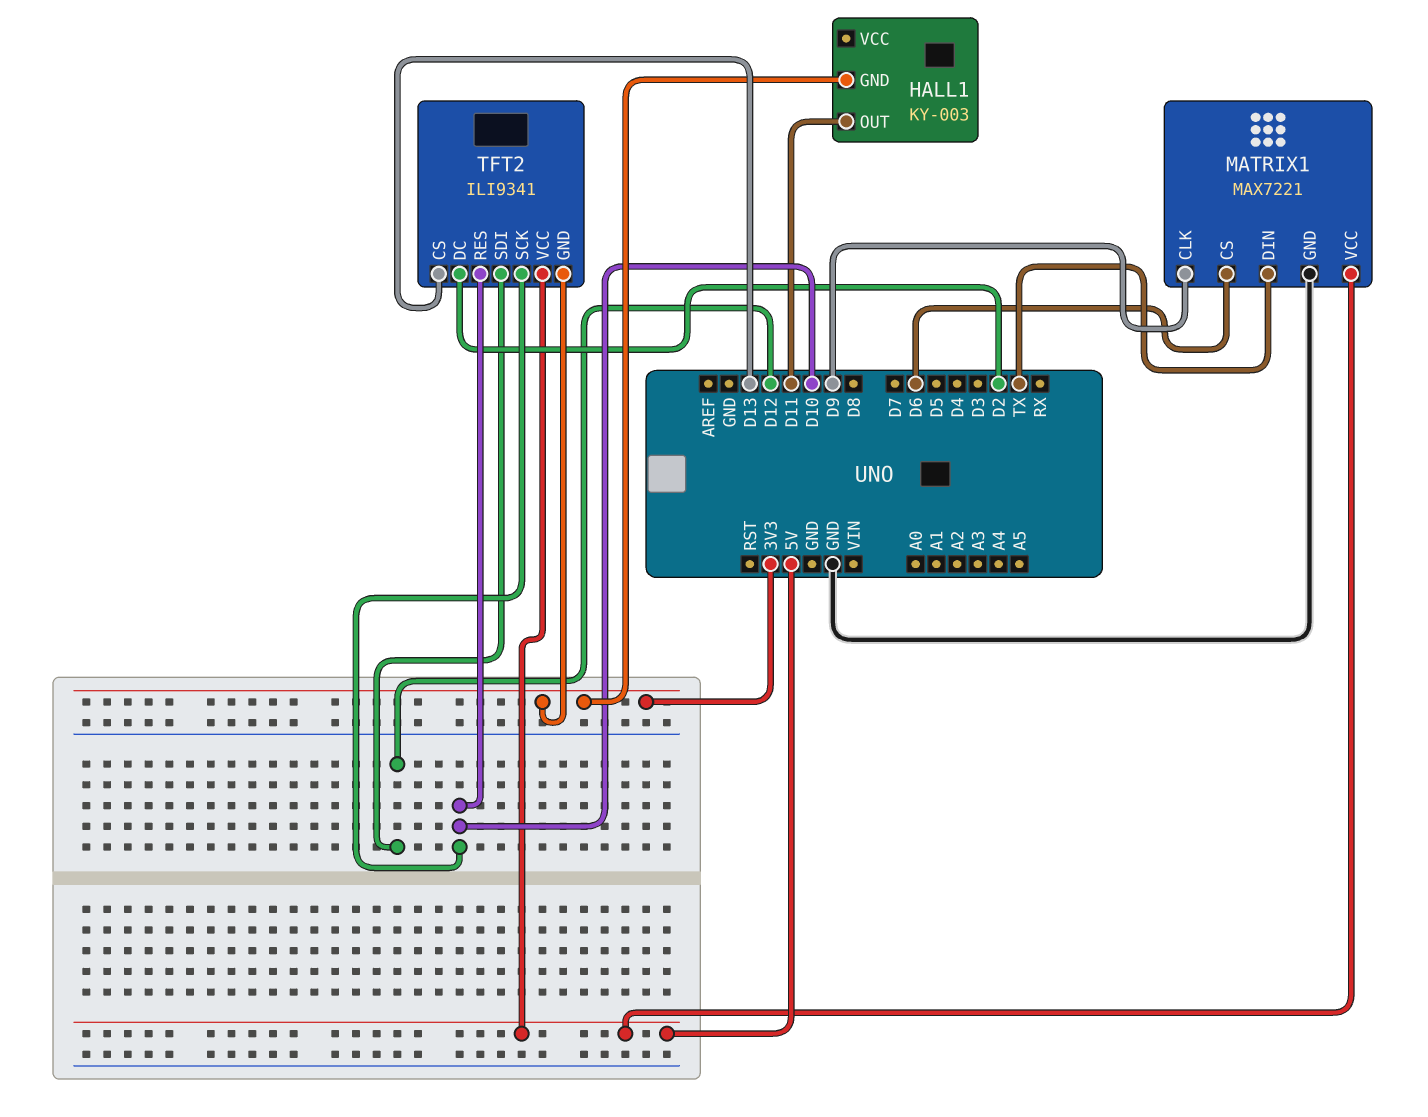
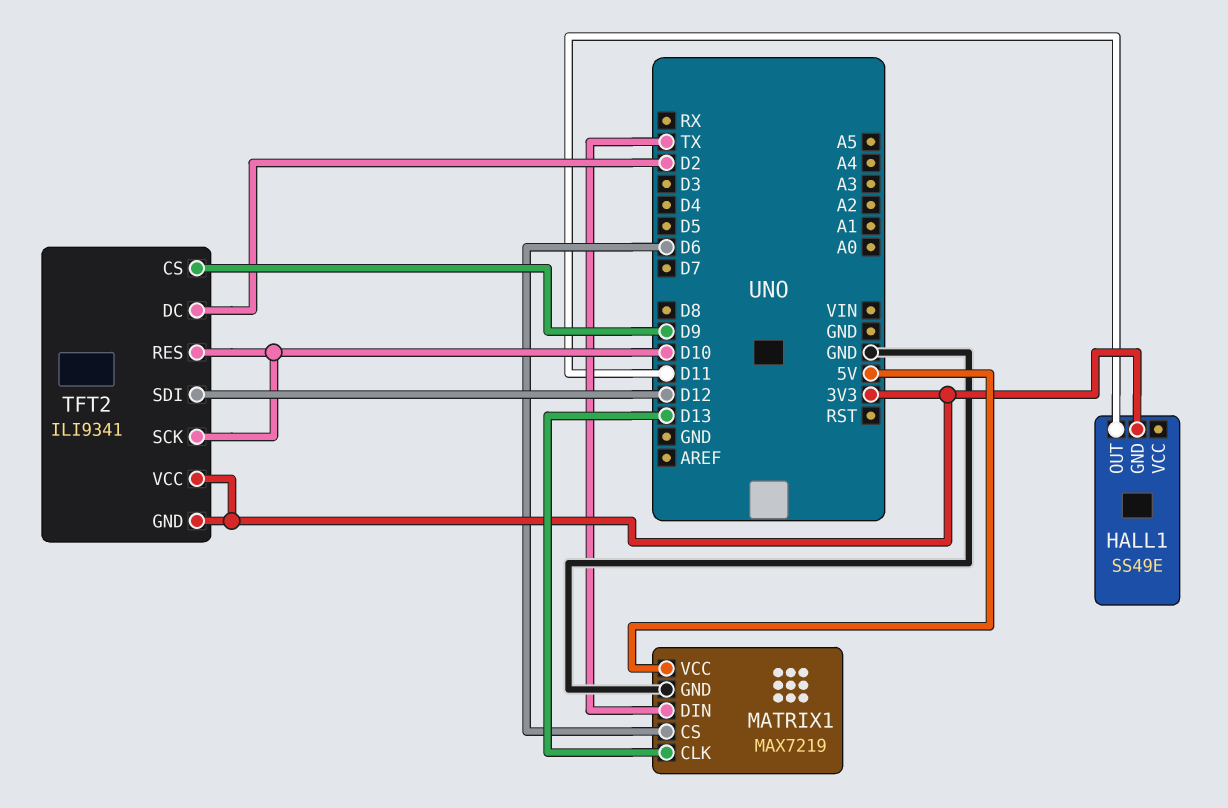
HALL1: KY-003 -> SS49E
MATRIX1: MAX7221 -> MAX7219
MATRIX1 pin CLK: D9 -> D13
TFT2 pin CS: D13 -> D9
TFT2 pin VCC: 5V -> 3V3

